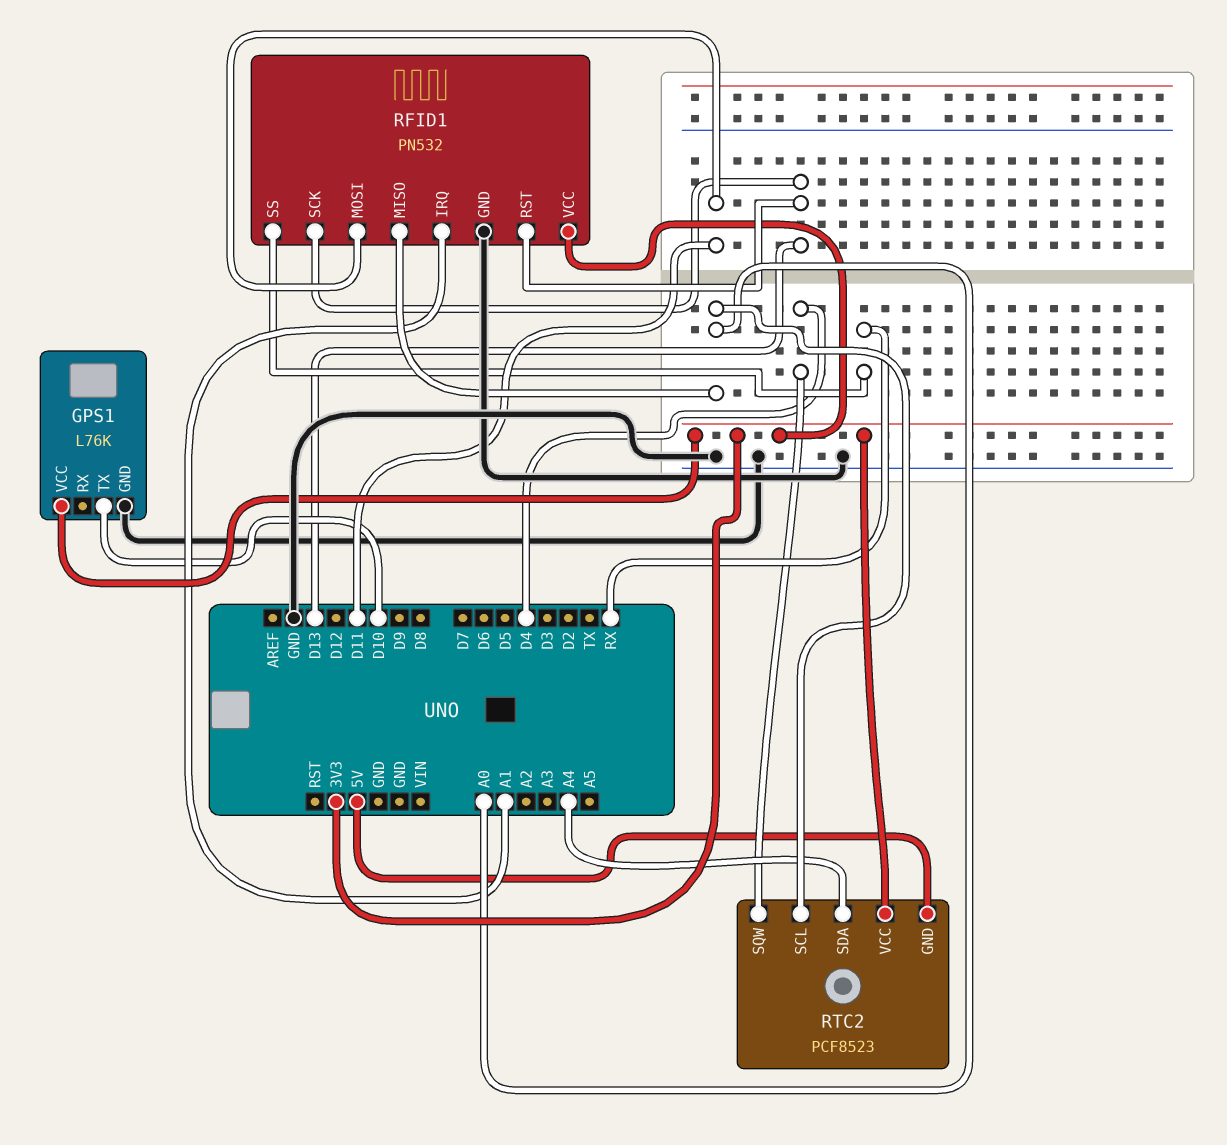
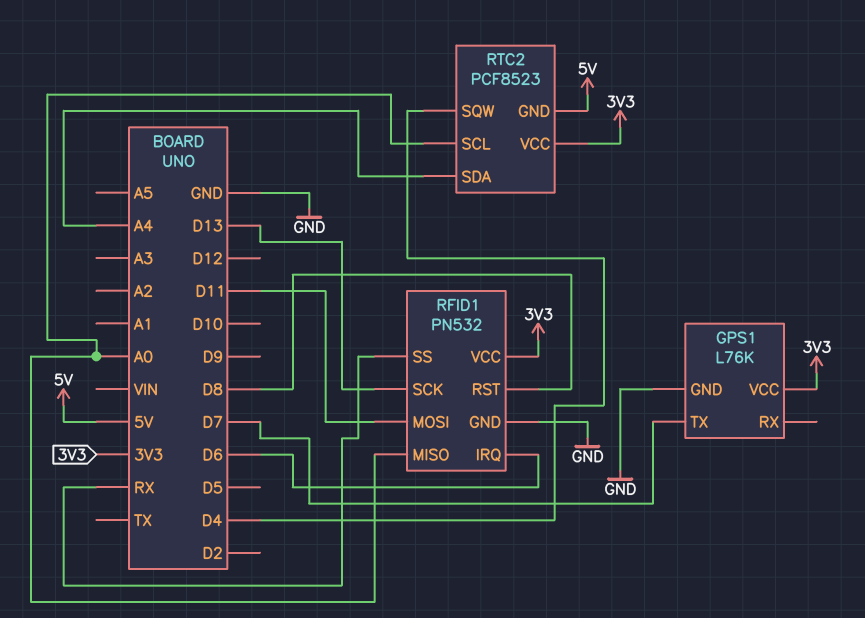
GPS1 pin TX: D10 -> D7
RFID1 pin IRQ: A1 -> D6
RFID1 pin RST: D13 -> D8

